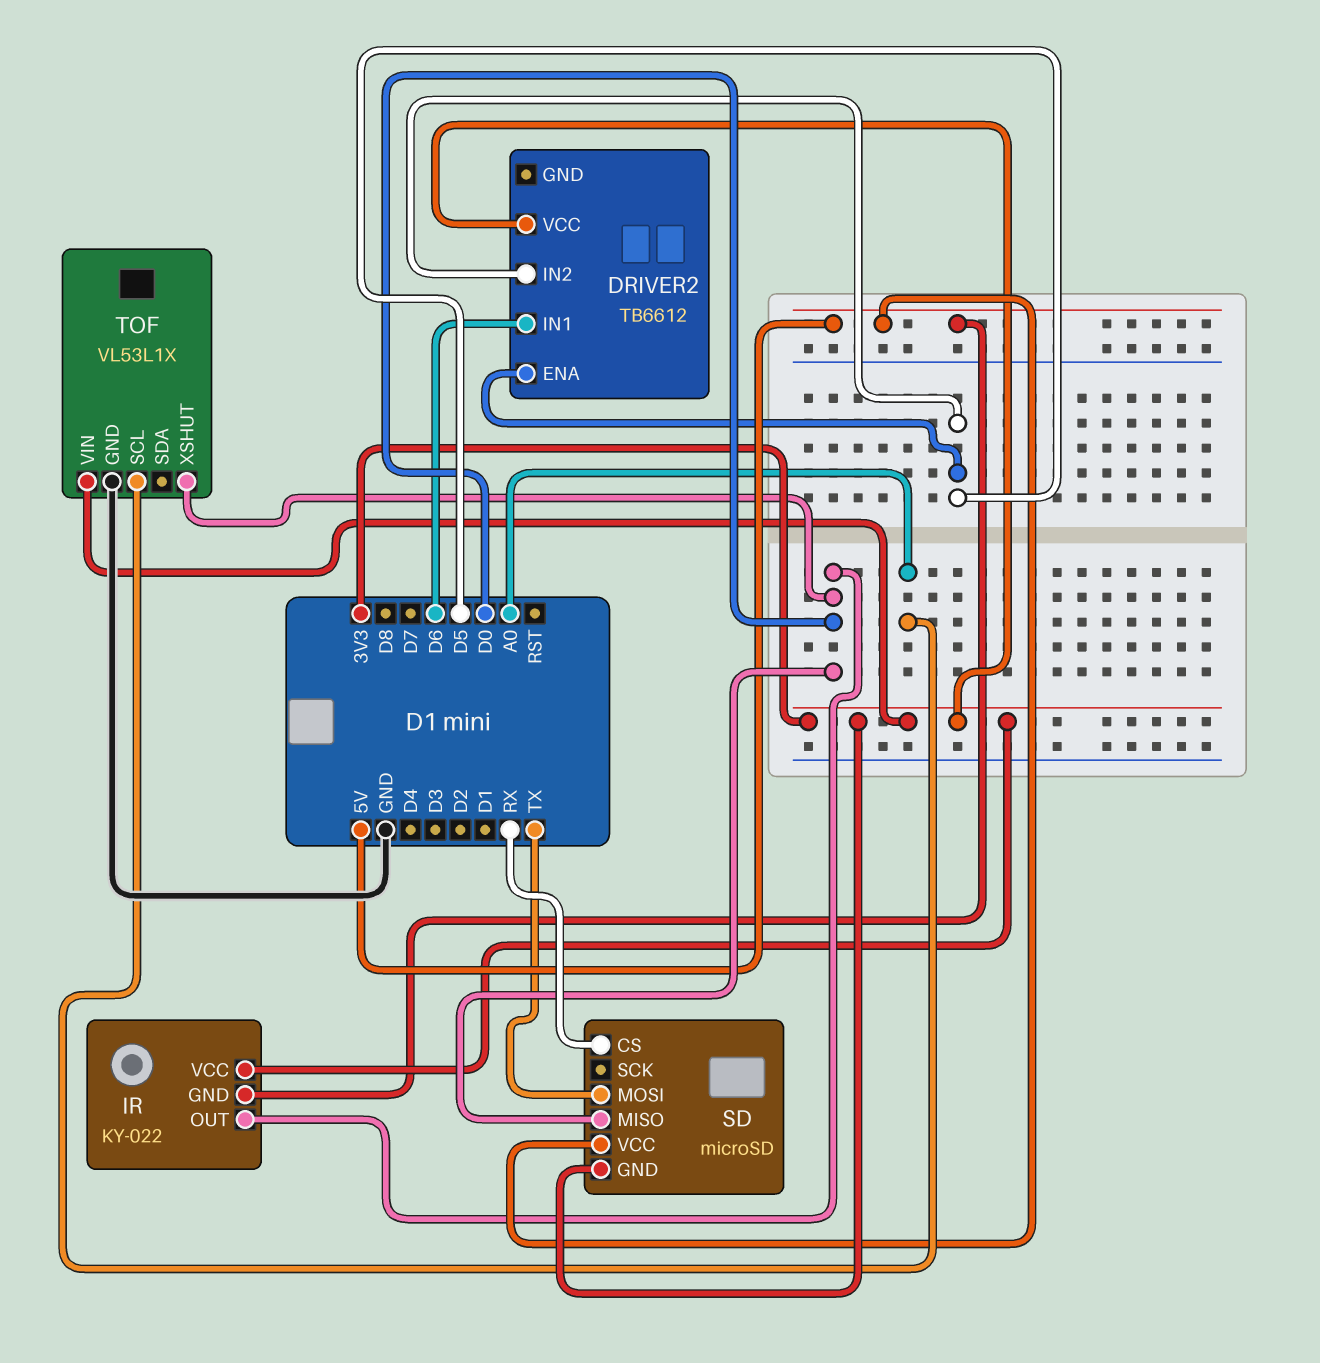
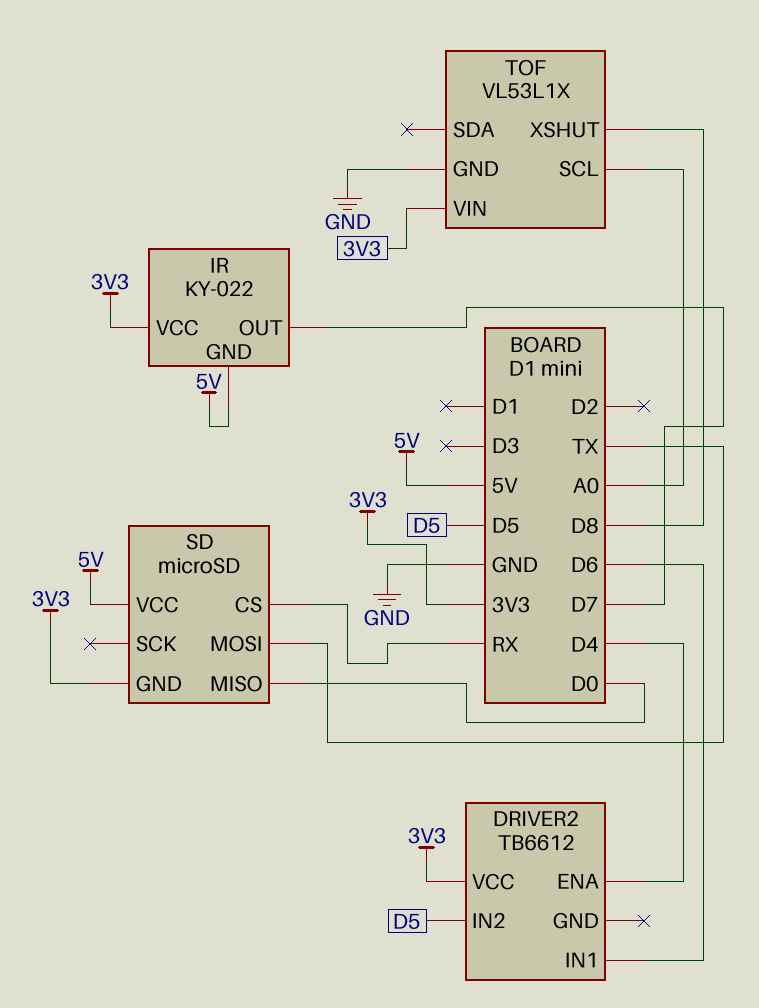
DRIVER2 pin ENA: D5 -> D4
IR pin OUT: D0 -> D7
TOF pin XSHUT: D0 -> D8

